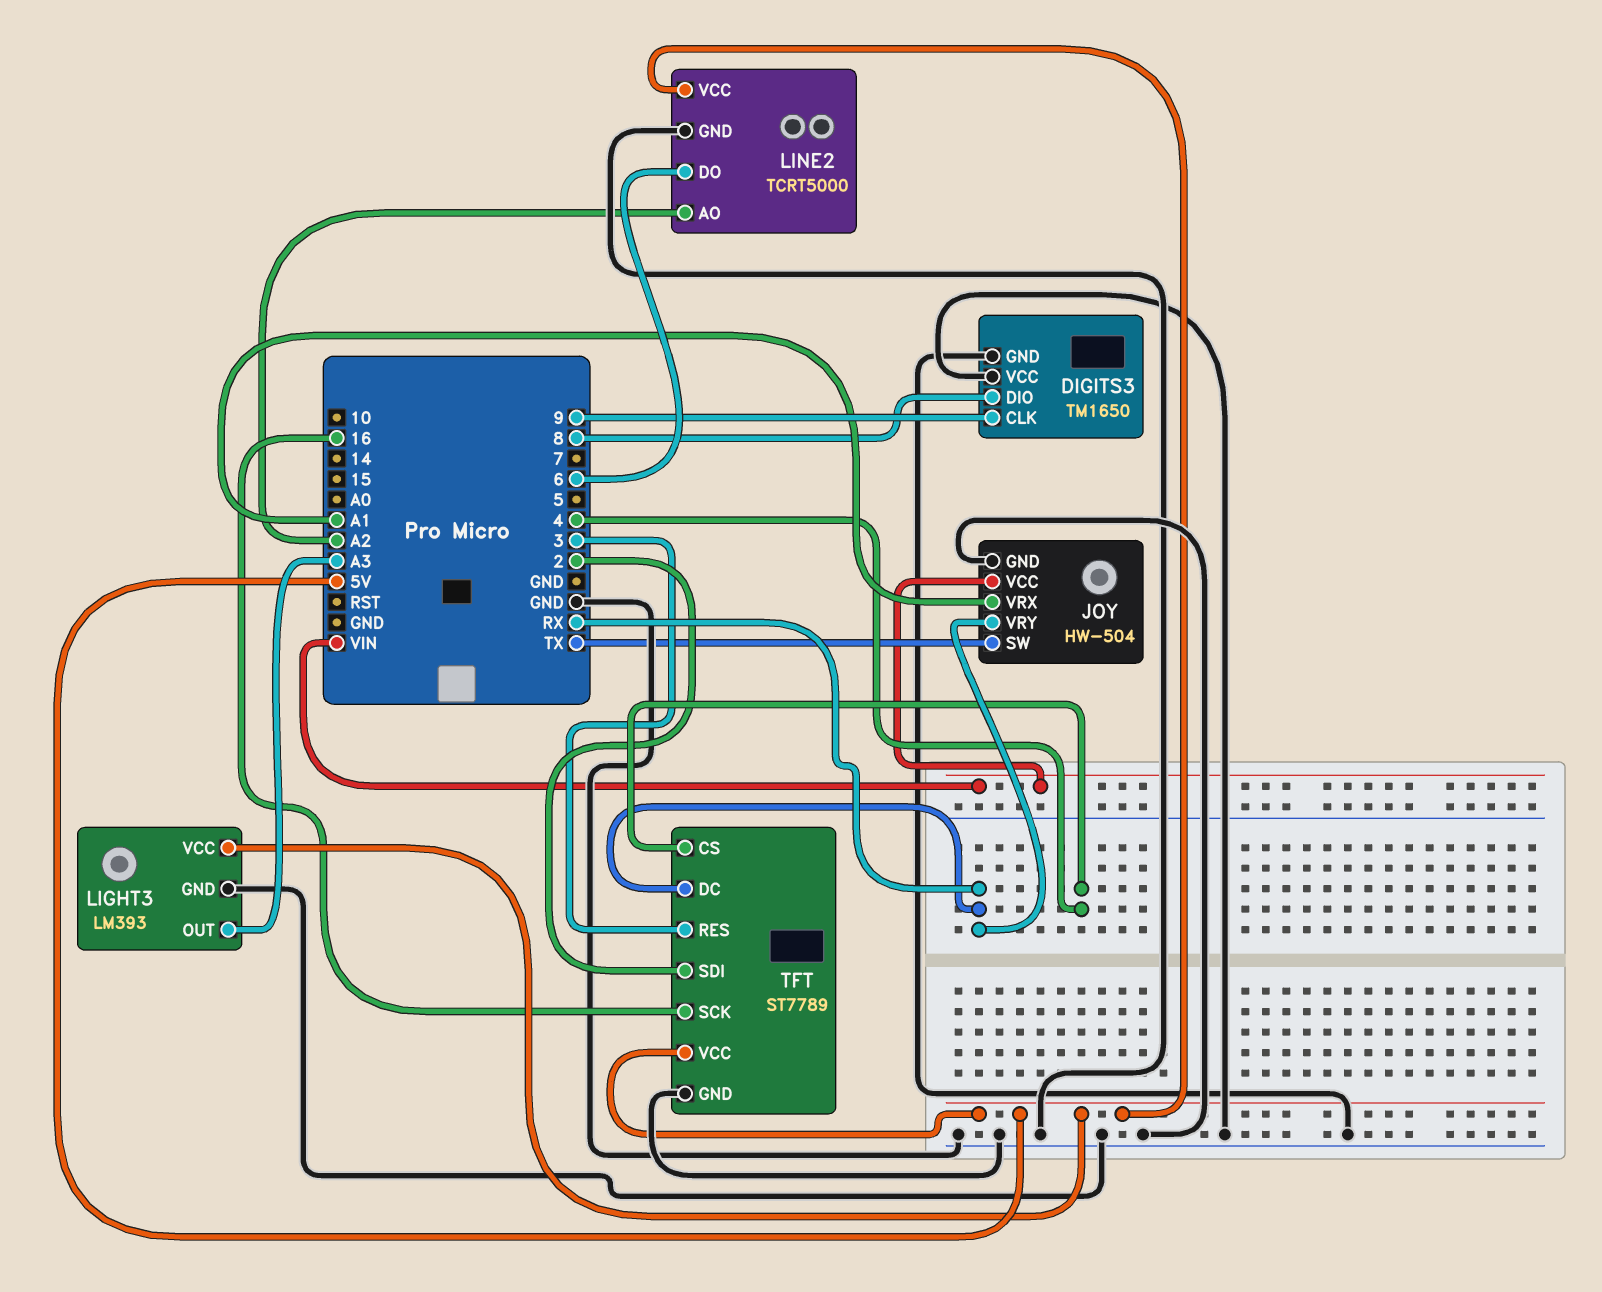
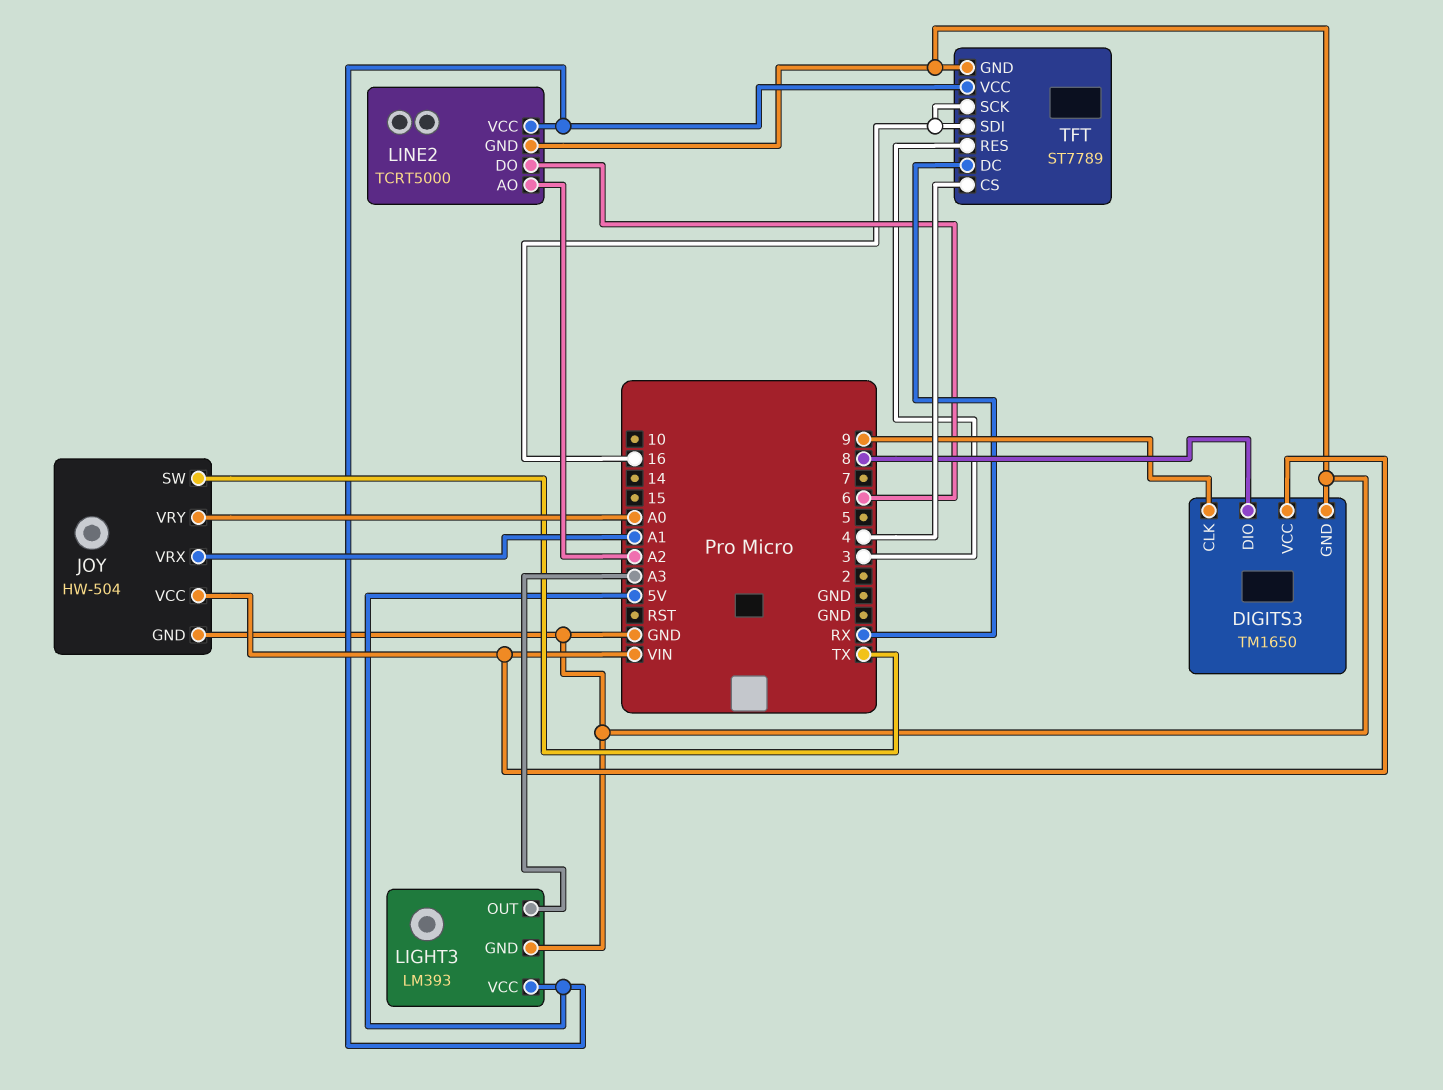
DIGITS3 pin VCC: GND -> VIN
JOY pin VRY: RX -> A0
TFT pin SDI: 2 -> 16

